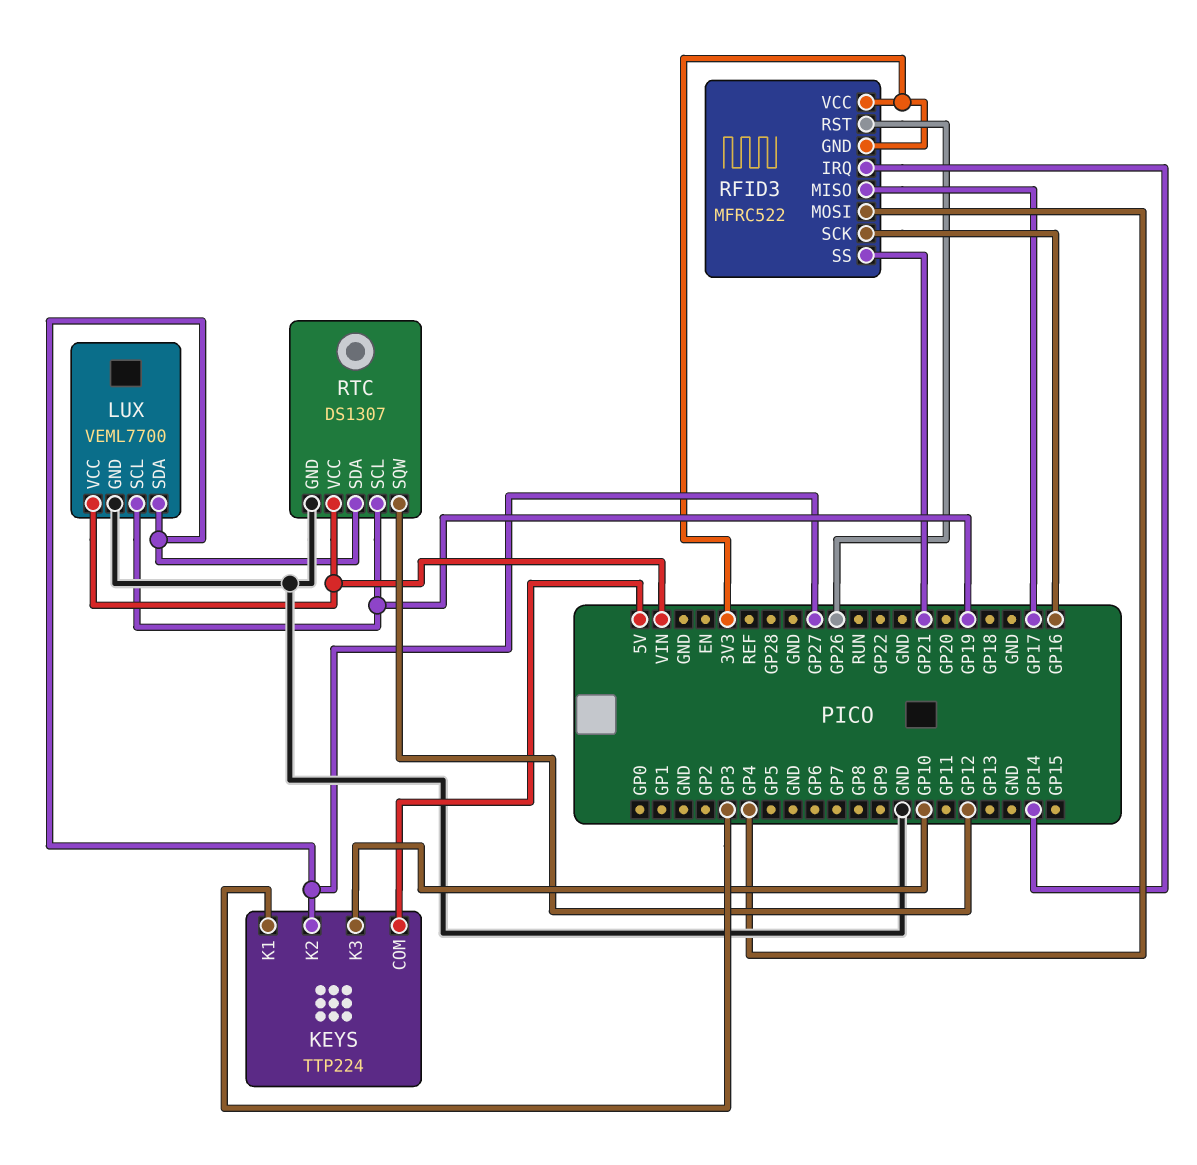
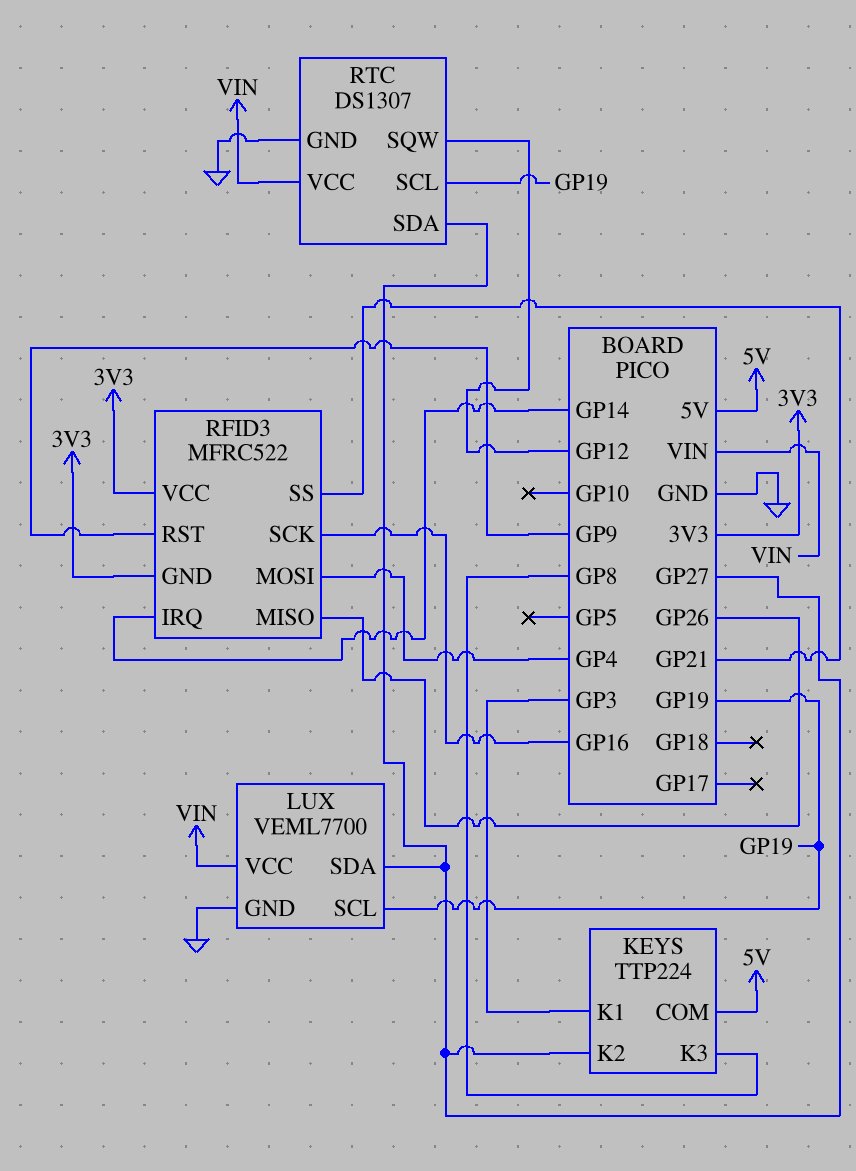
KEYS pin K3: GP10 -> GP8
RFID3 pin MISO: GP17 -> GP26
RFID3 pin RST: GP26 -> GP9

